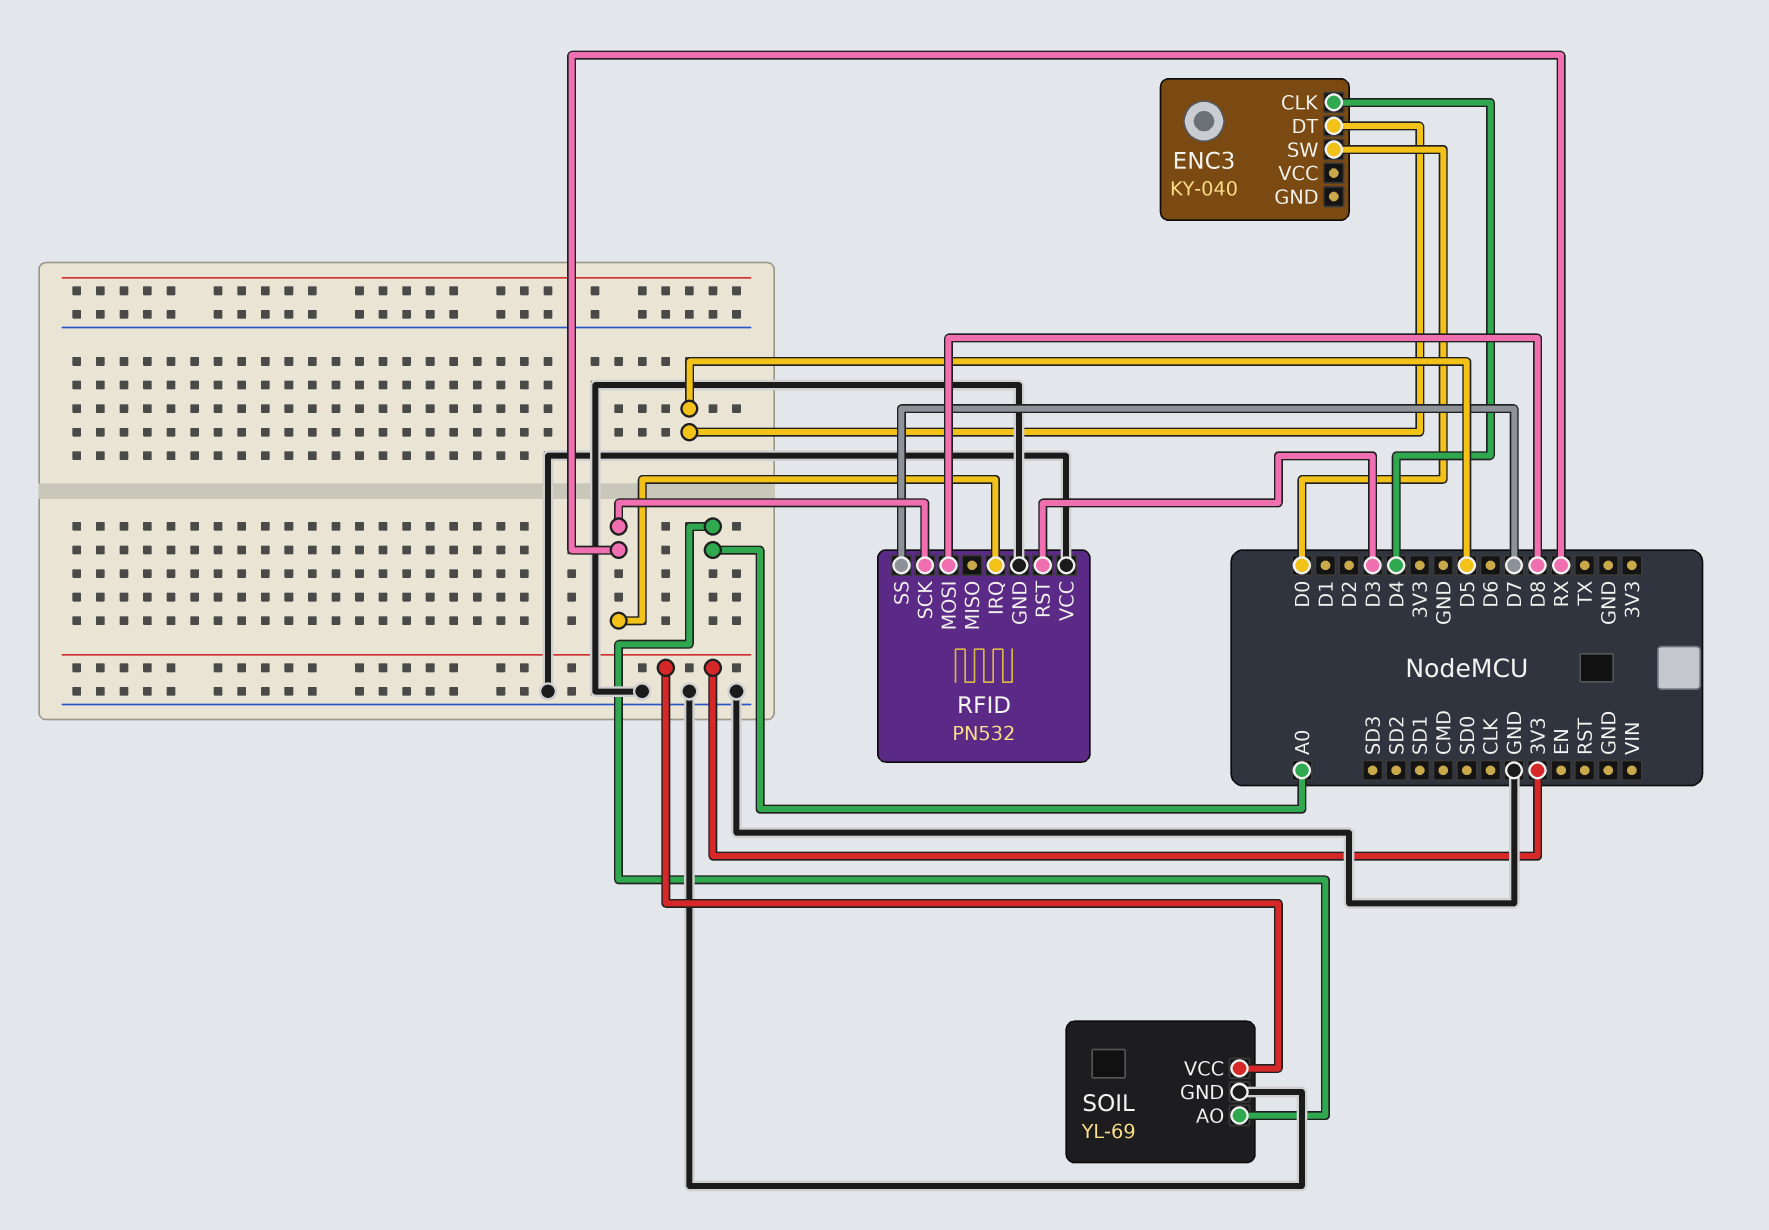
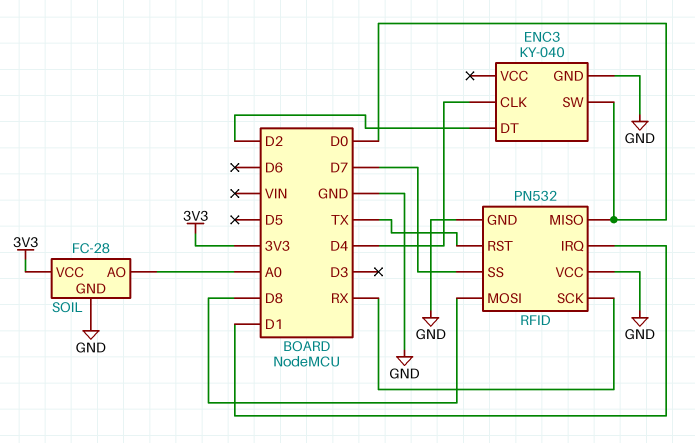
ENC3 pin DT: D5 -> D2
ENC3 pin GND: none -> GND
RFID pin IRQ: RX -> D1
RFID pin MISO: none -> D0
RFID pin RST: D3 -> TX
SOIL: YL-69 -> FC-28

